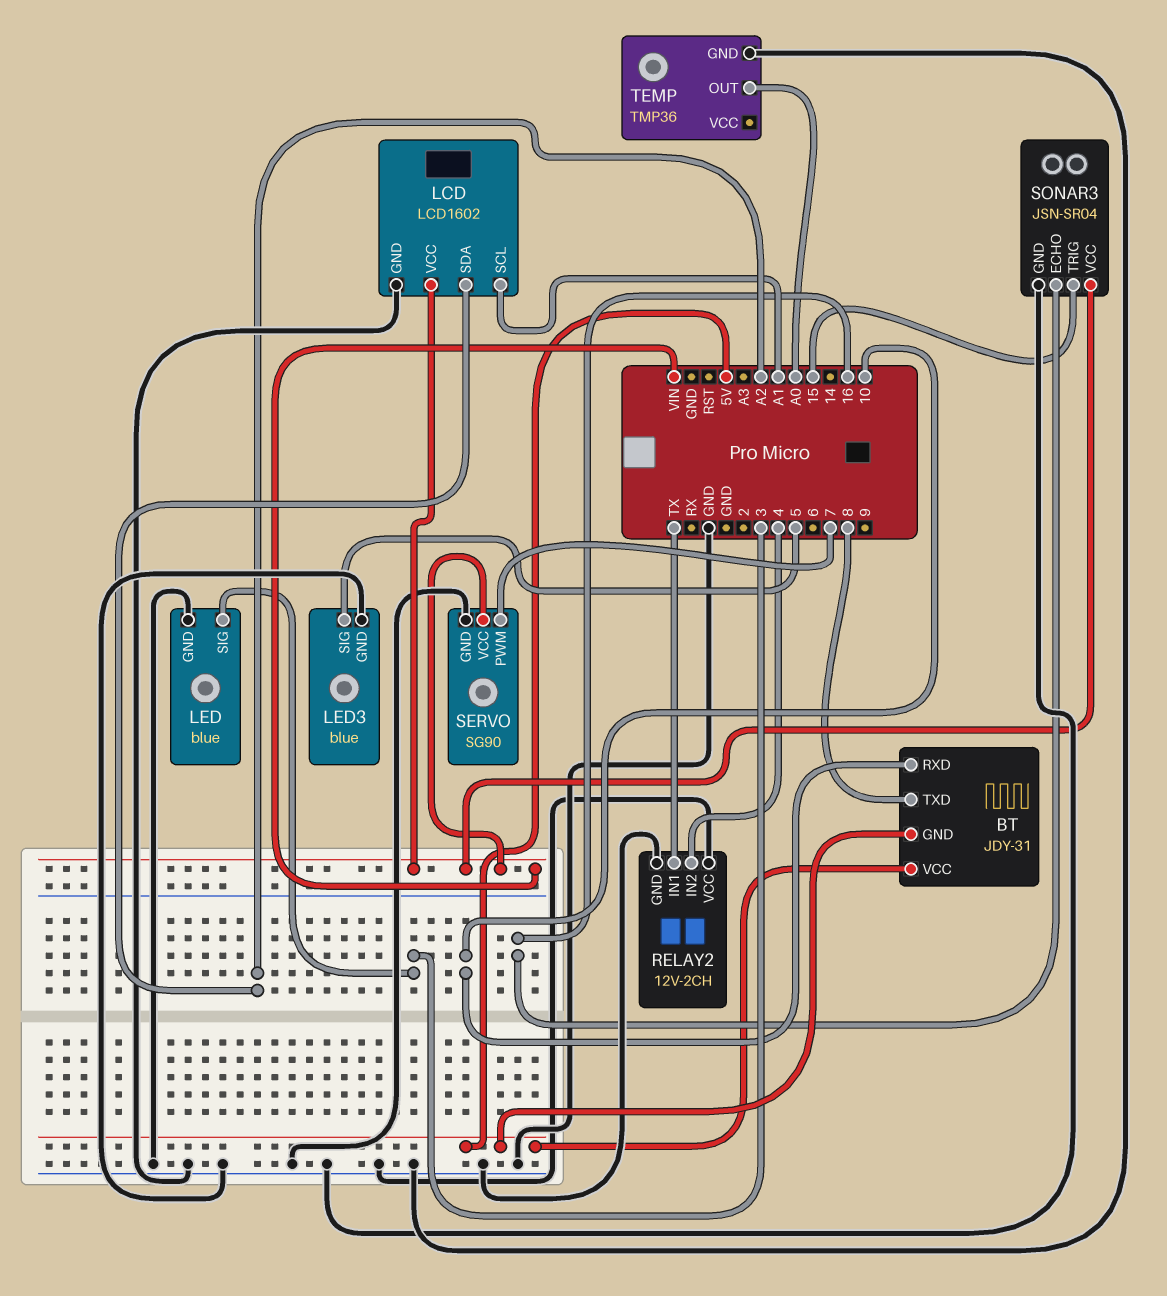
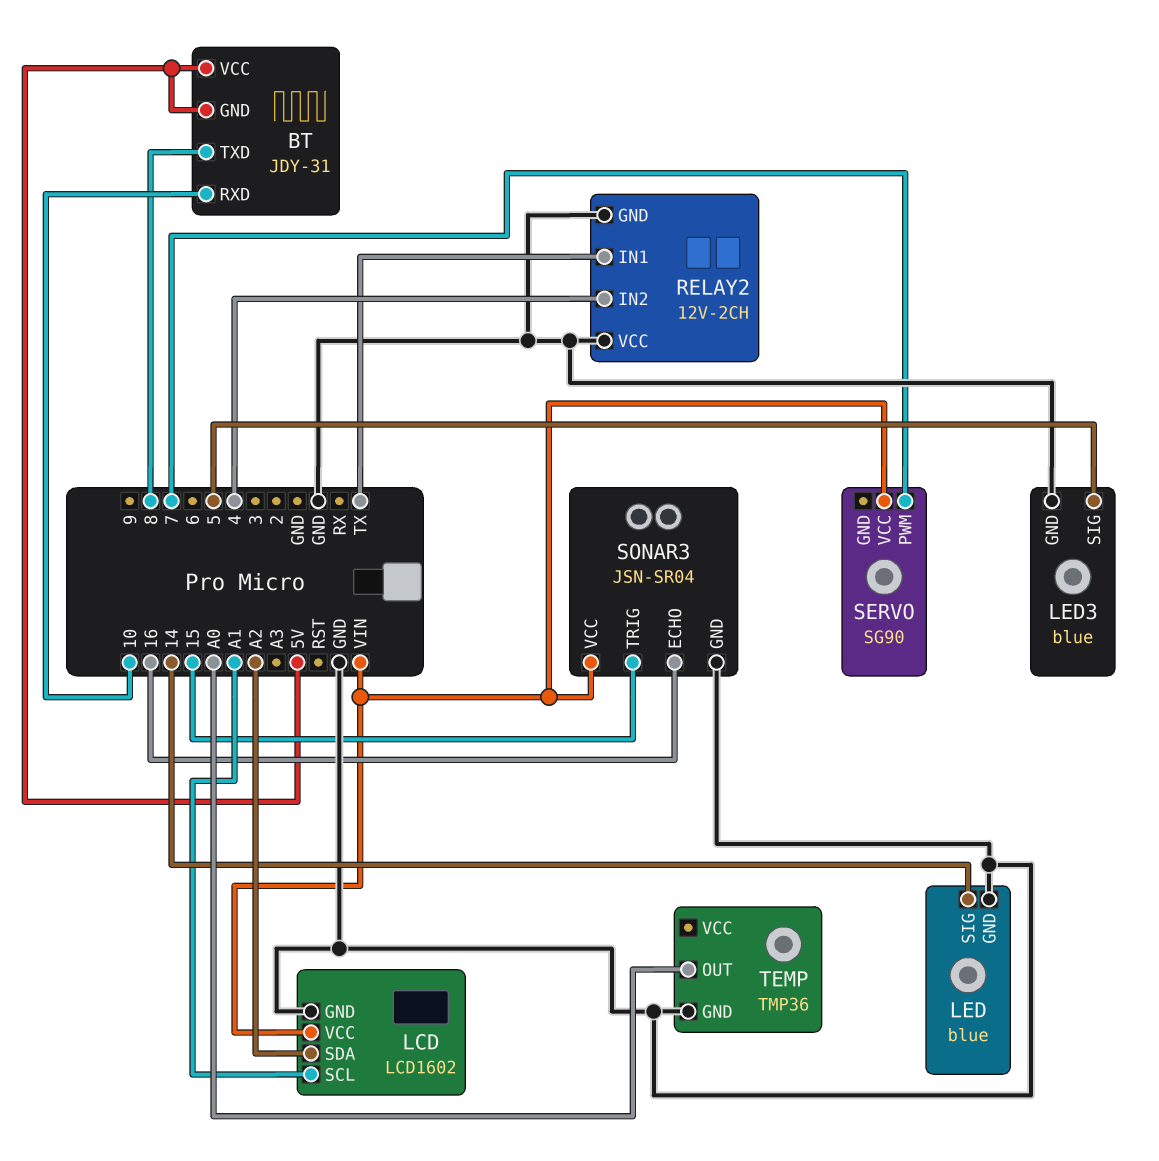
LED pin SIG: 3 -> 14
SERVO pin GND: GND -> none

